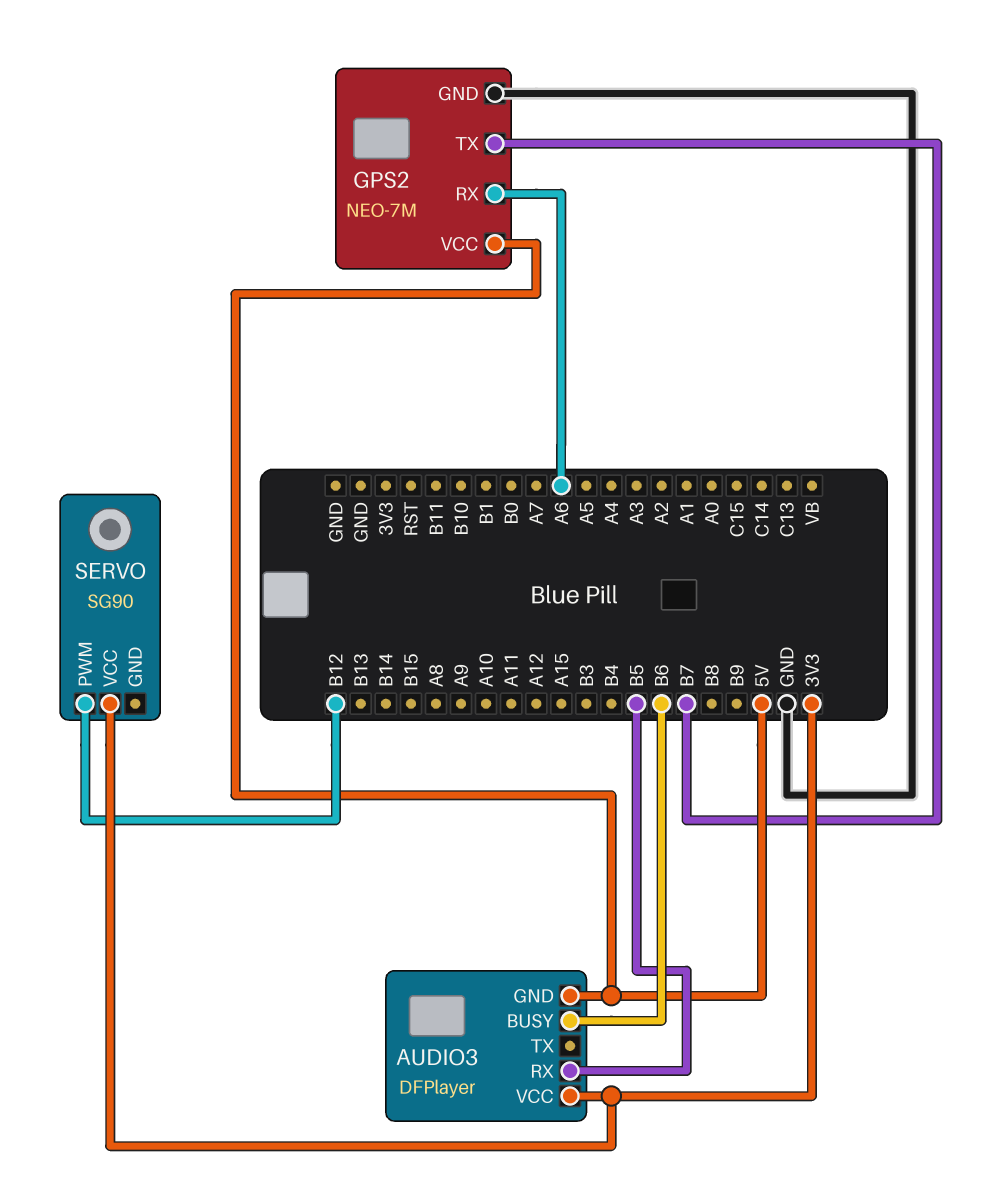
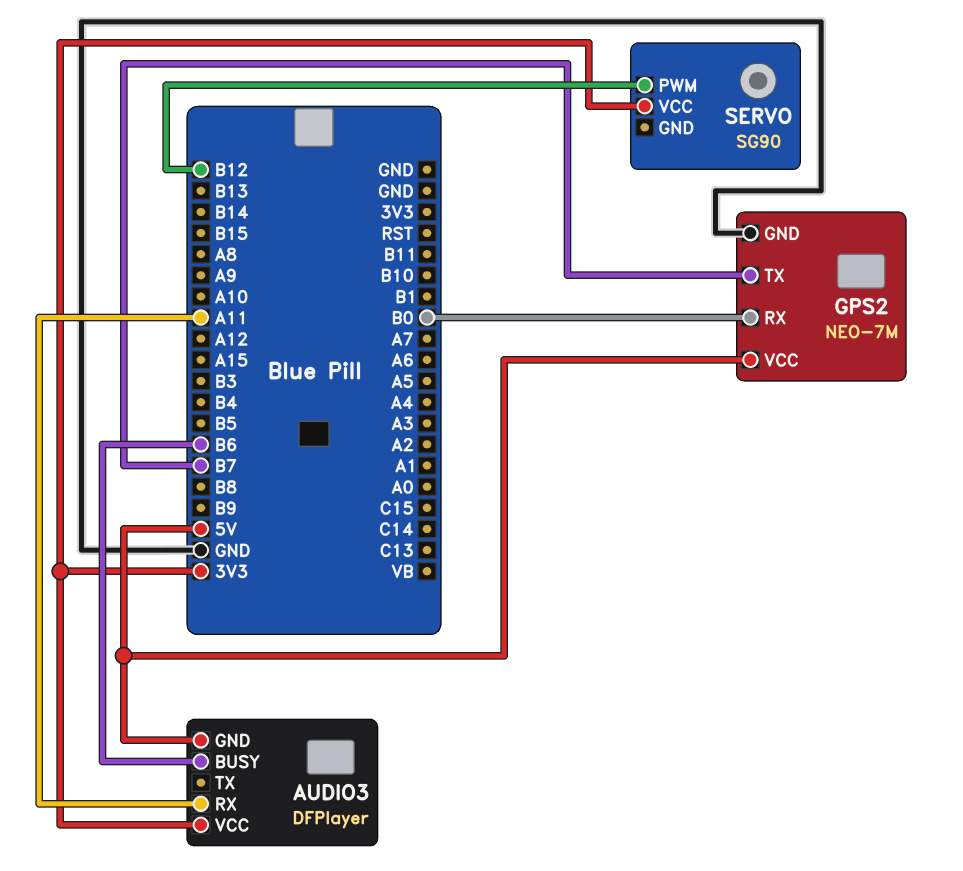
AUDIO3 pin RX: B5 -> A11
GPS2 pin RX: A6 -> B0

